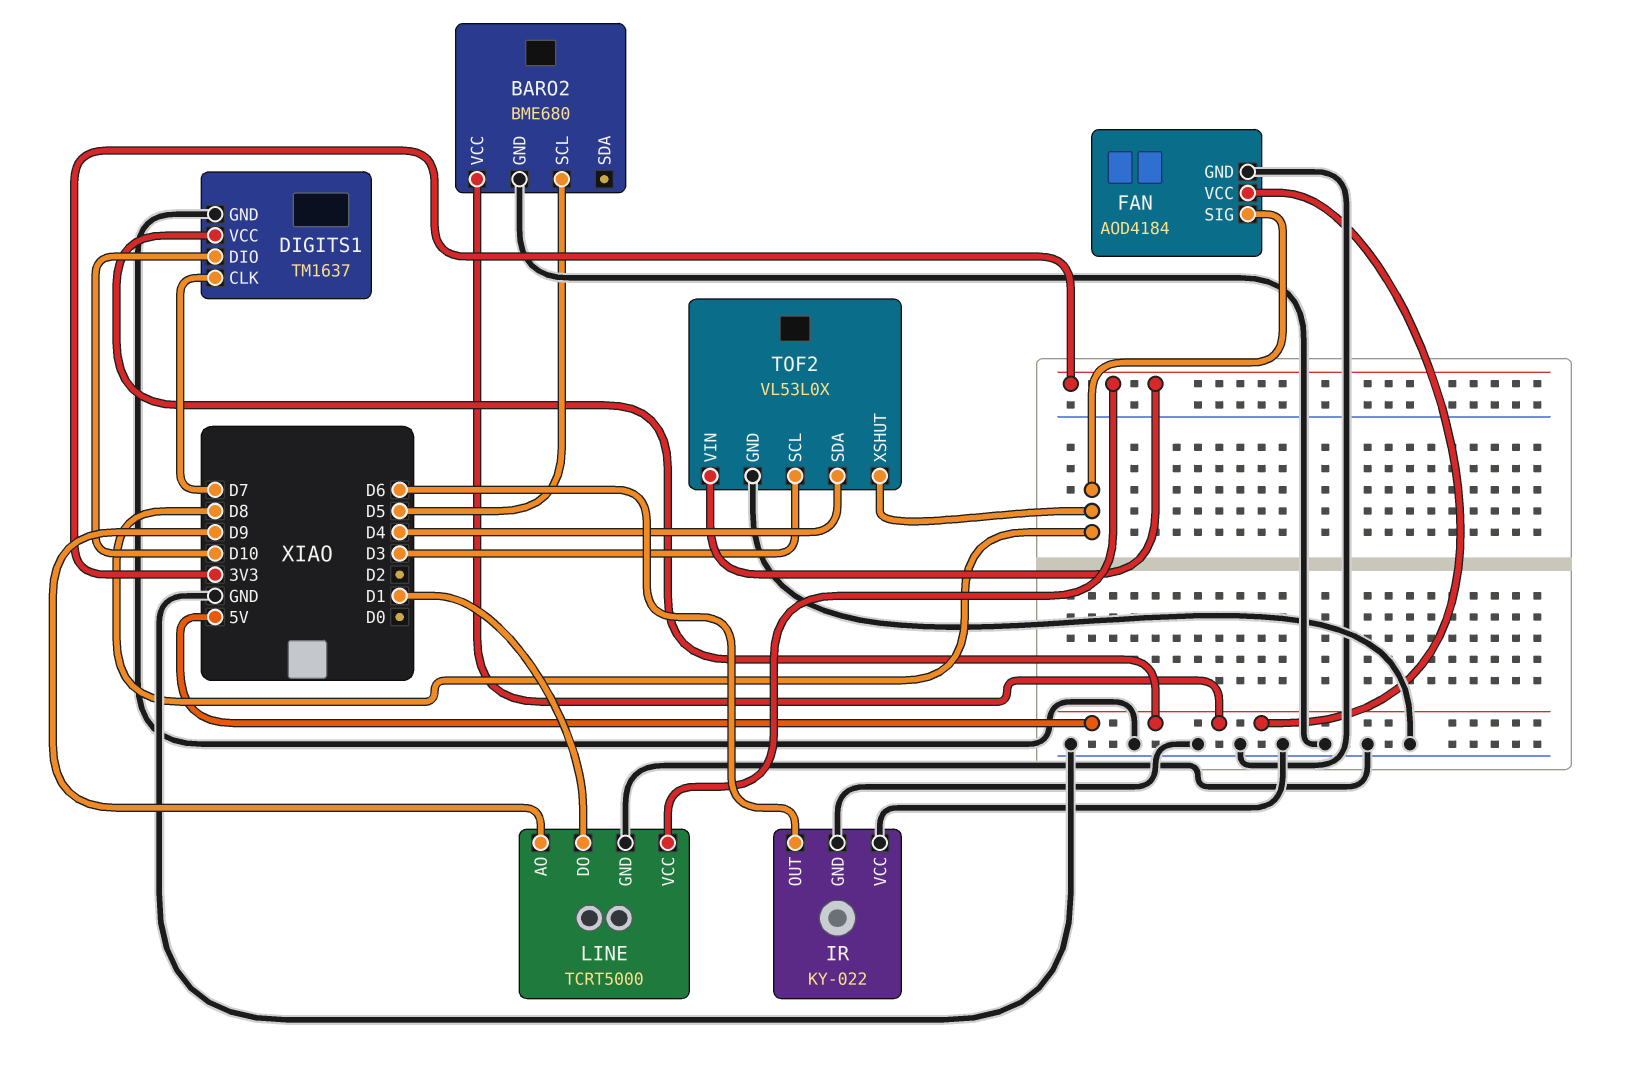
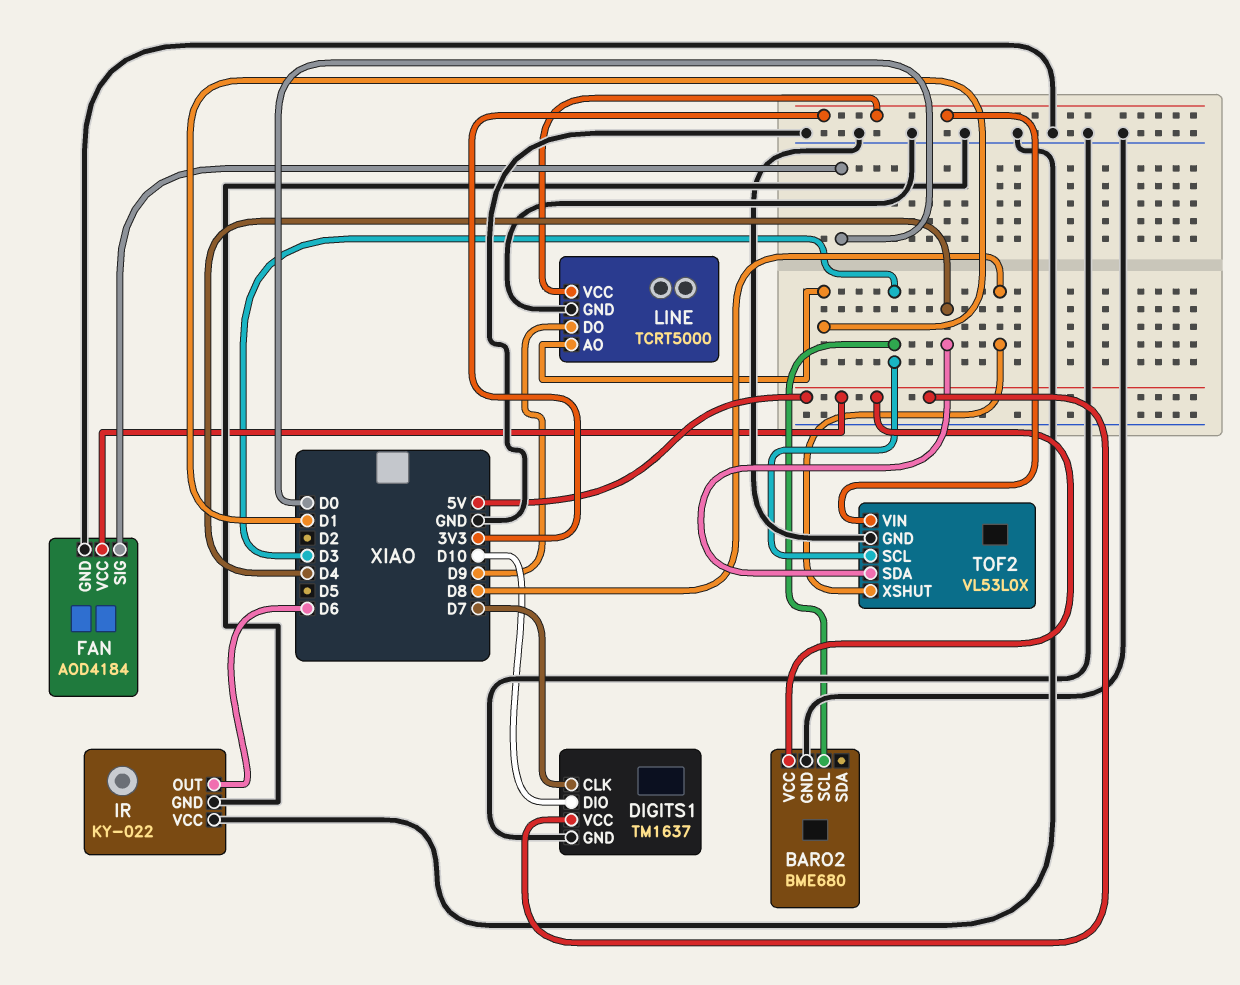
BARO2 pin SCL: D5 -> D3
FAN pin SIG: D8 -> D0
LINE pin AO: D9 -> D1
LINE pin DO: D1 -> D9

